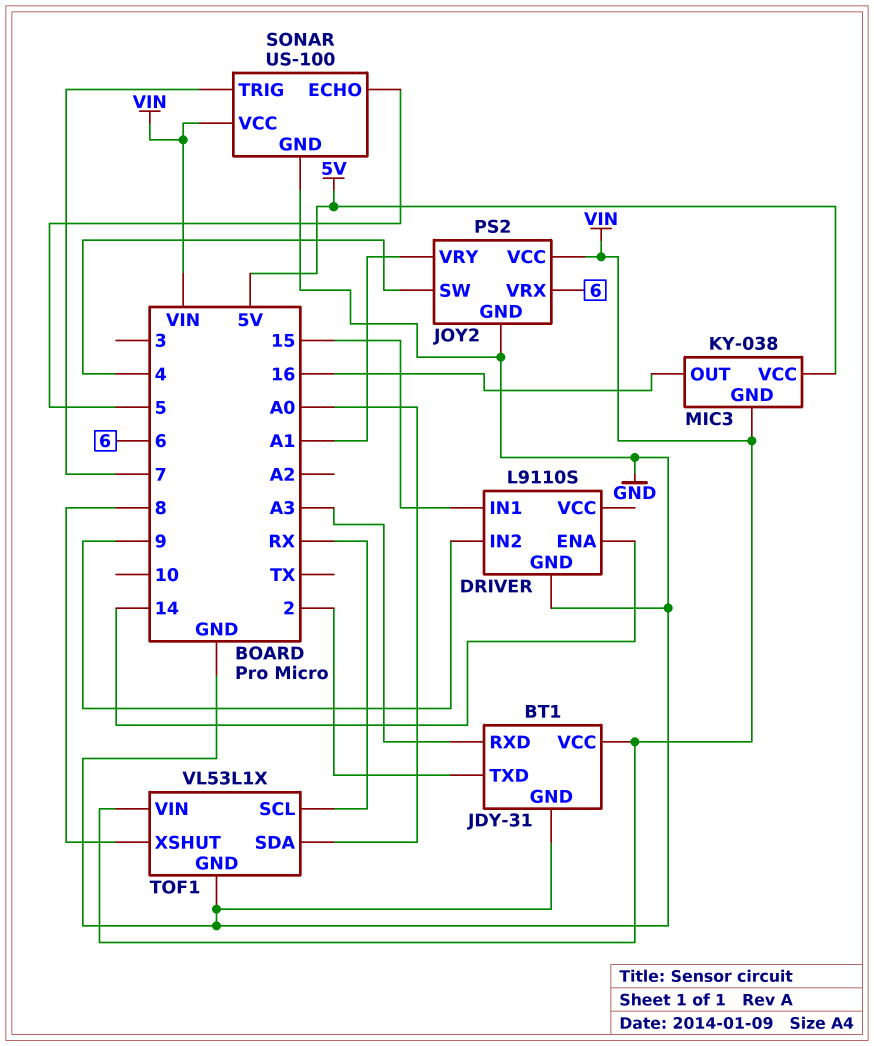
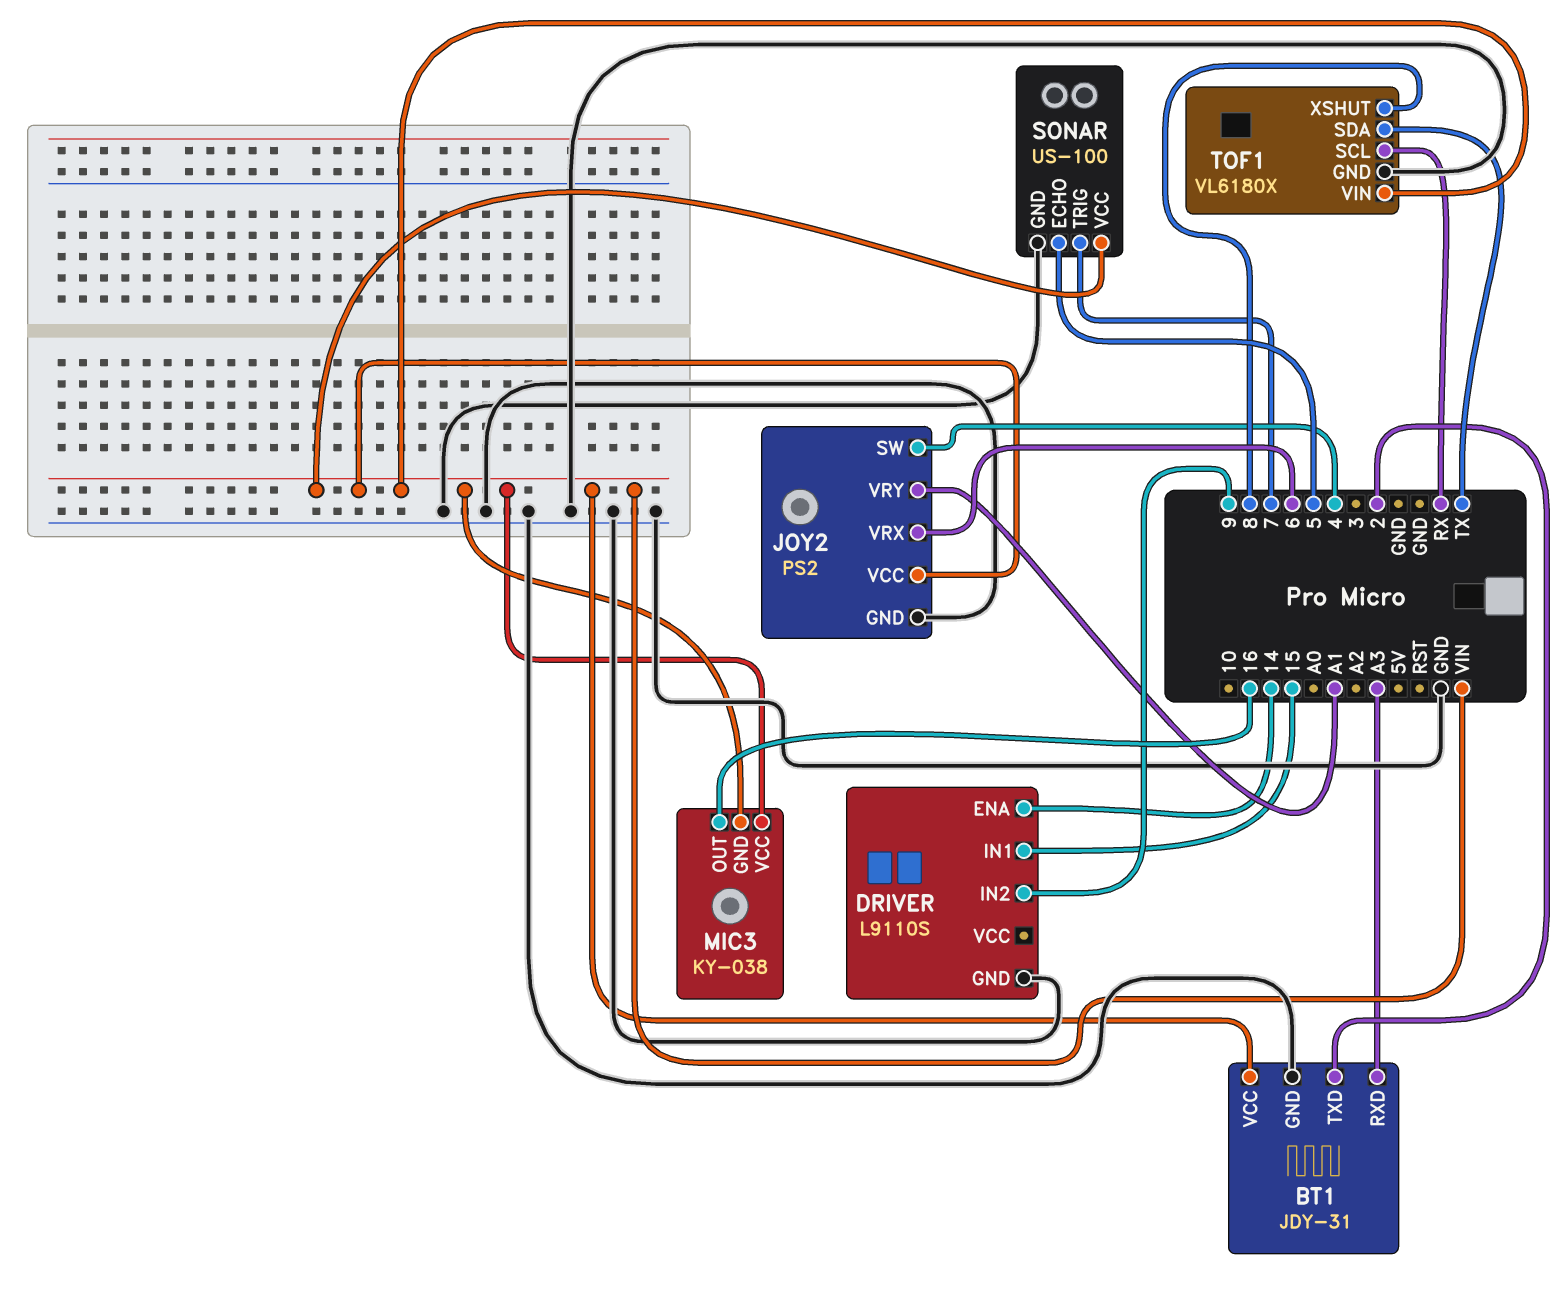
MIC3 pin VCC: 5V -> VIN
TOF1: VL53L1X -> VL6180X
TOF1 pin SDA: A0 -> TX

